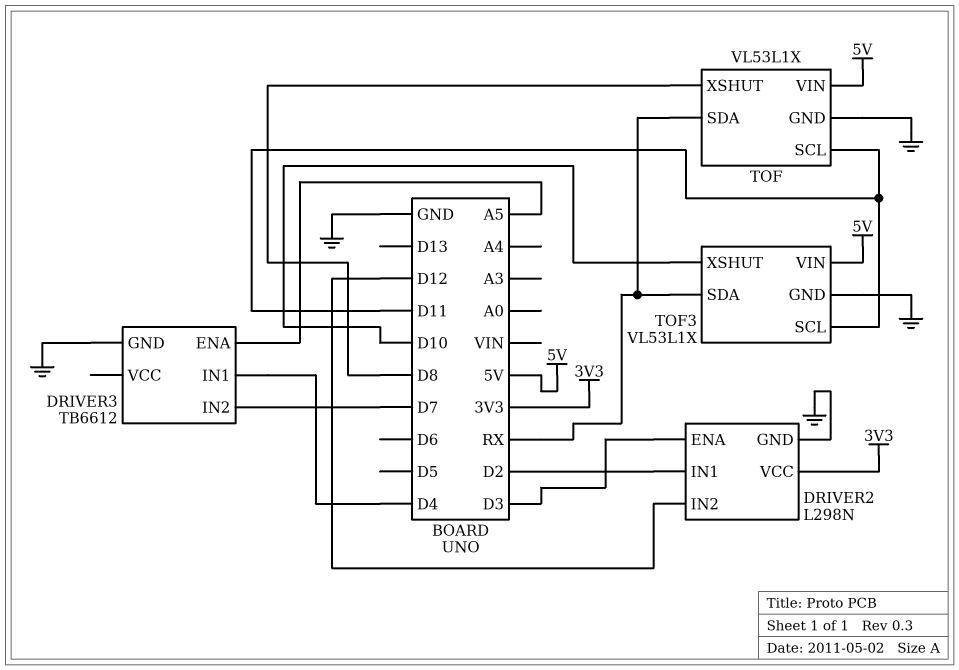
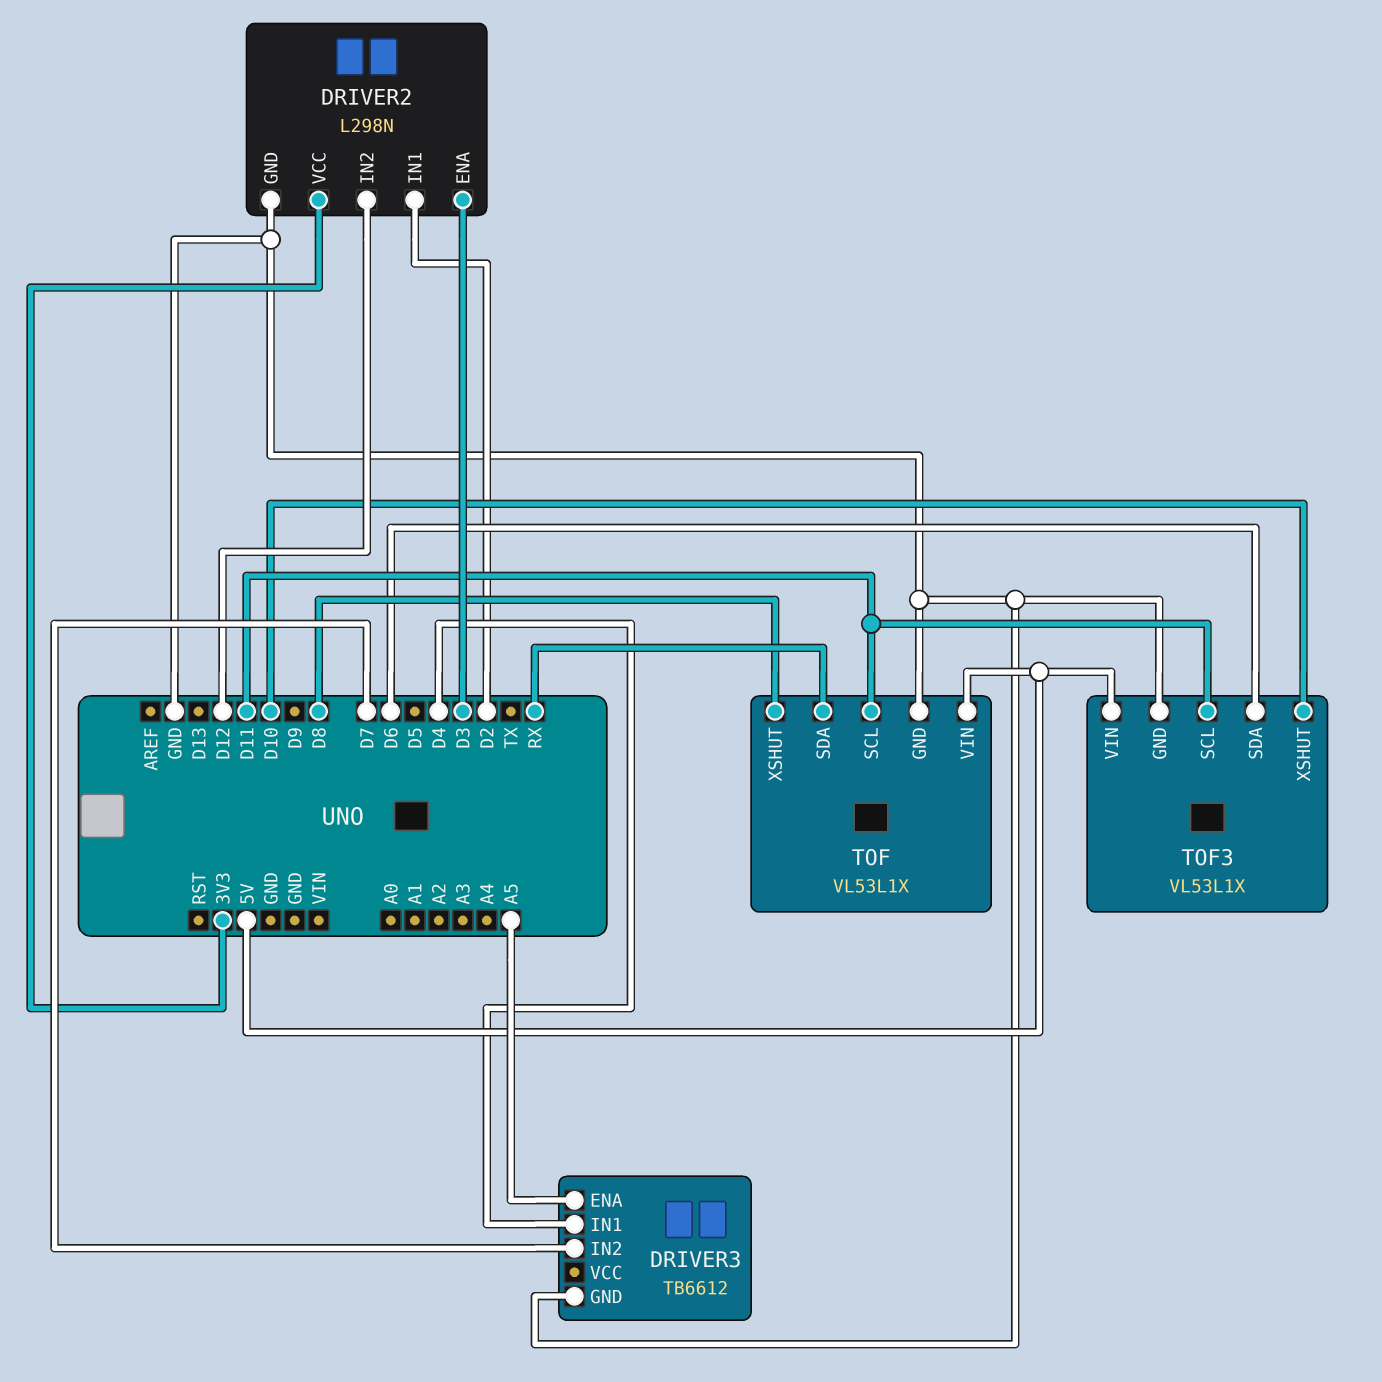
TOF3 pin SDA: RX -> D6

